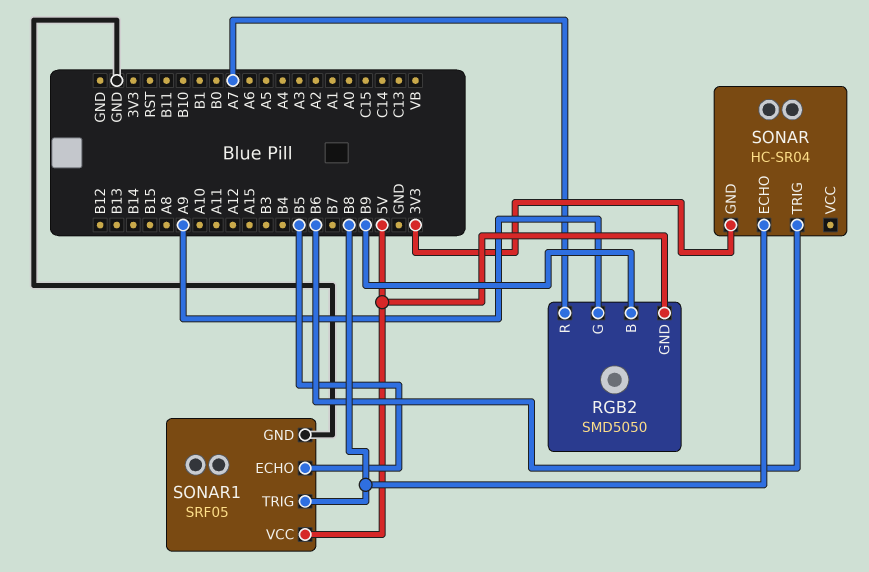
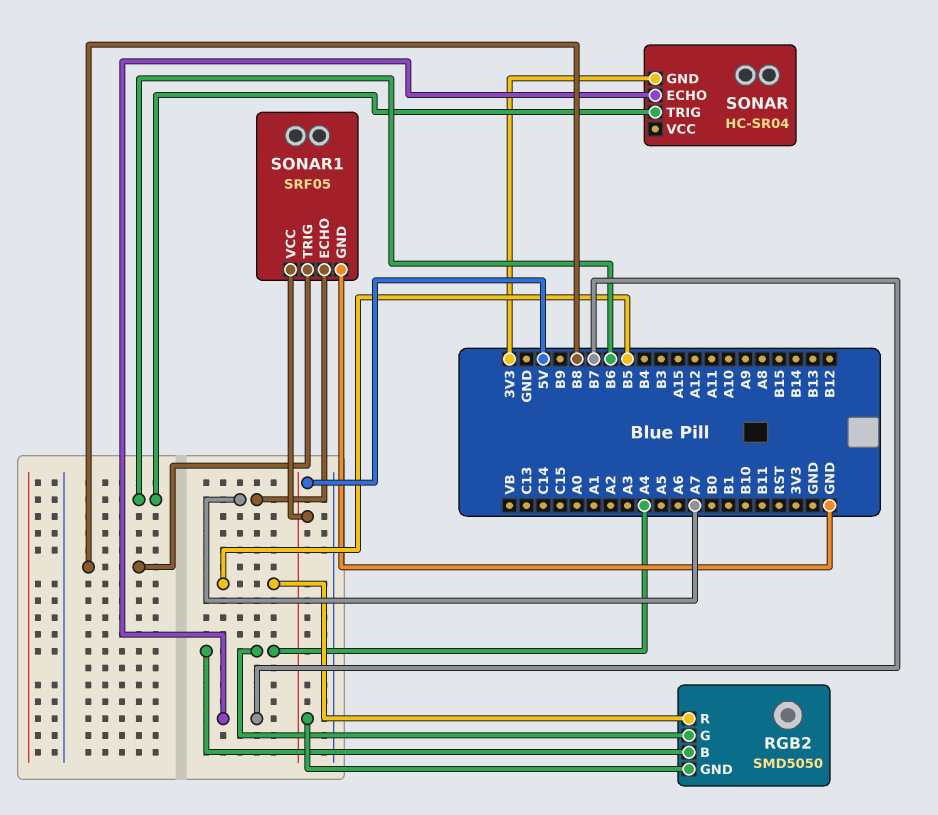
RGB2 pin B: B9 -> A4
RGB2 pin G: A9 -> A4
RGB2 pin R: A7 -> B5
SONAR pin ECHO: B8 -> B7
SONAR1 pin ECHO: B5 -> A7

